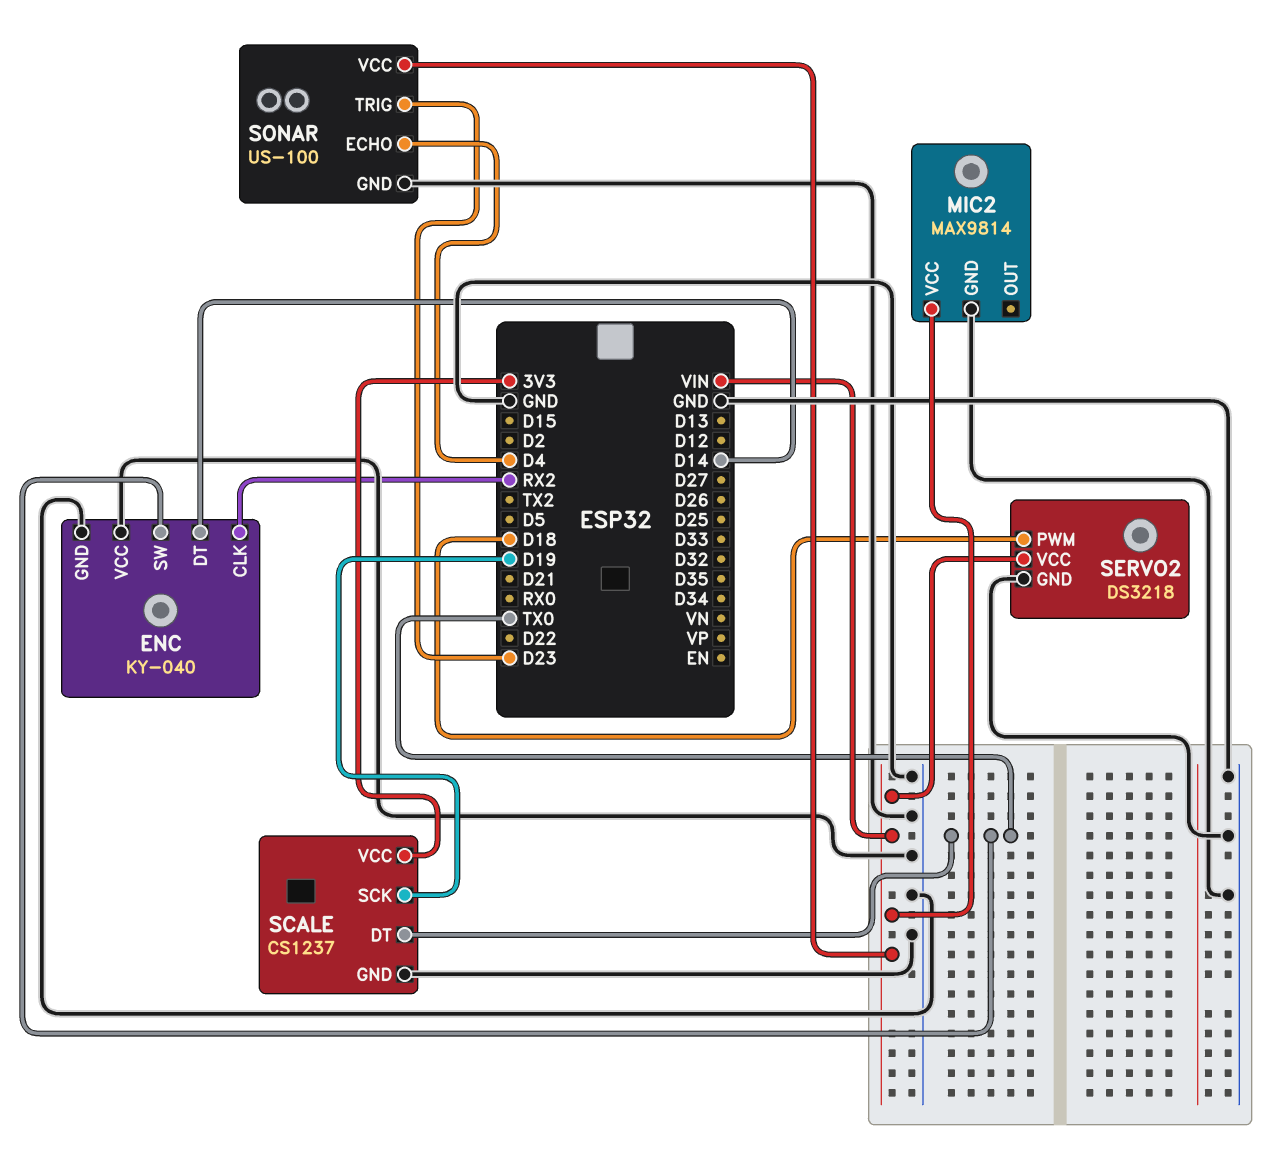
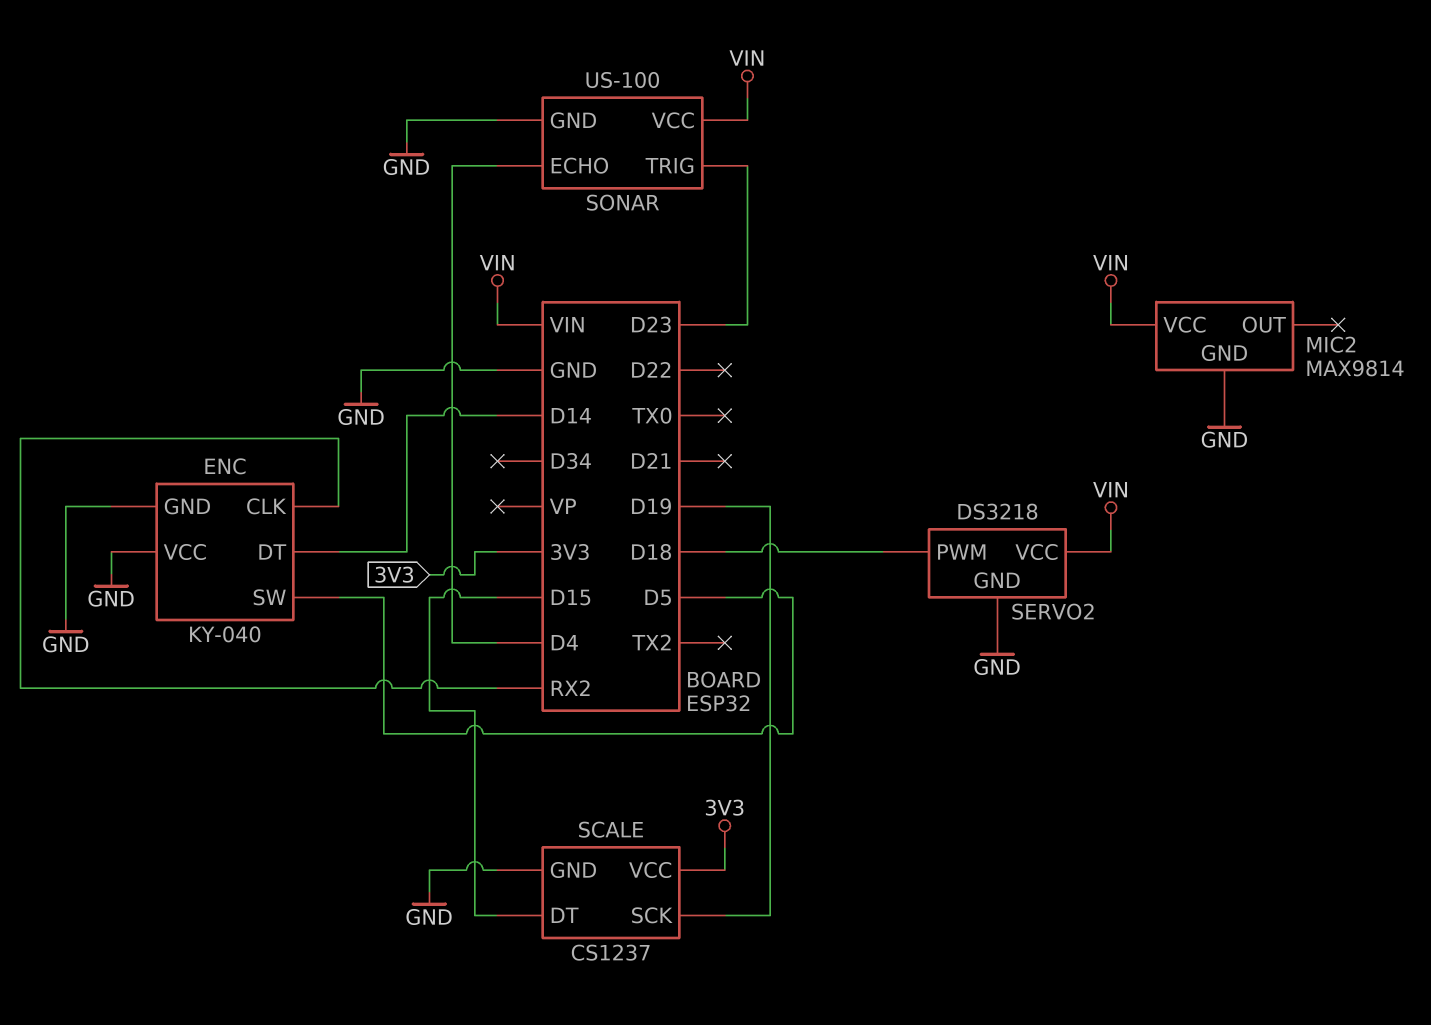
ENC pin SW: TX0 -> D5
SCALE pin DT: TX0 -> D15

